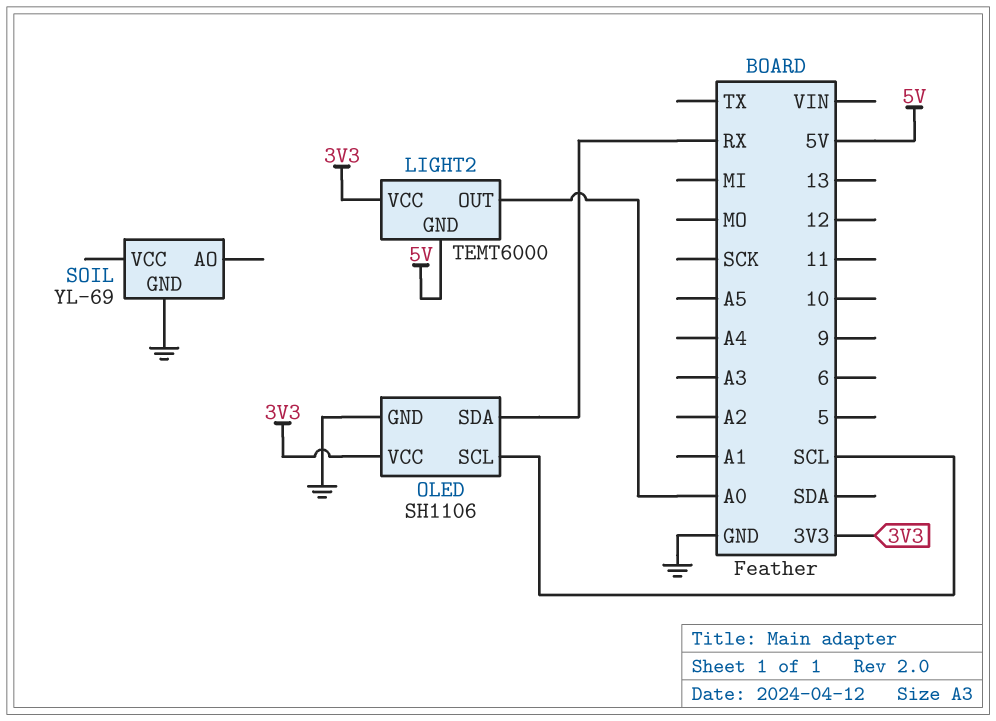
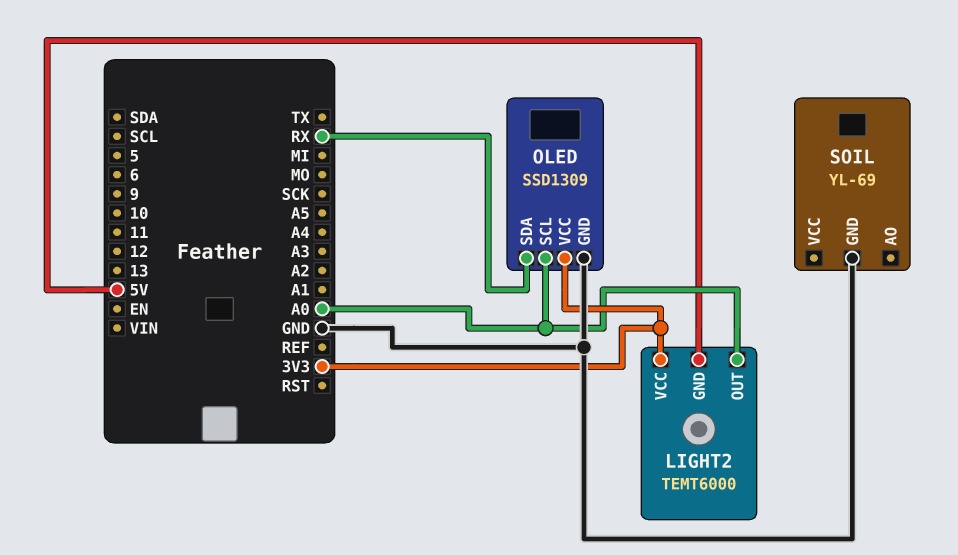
OLED: SH1106 -> SSD1309
OLED pin SCL: SCL -> A0

